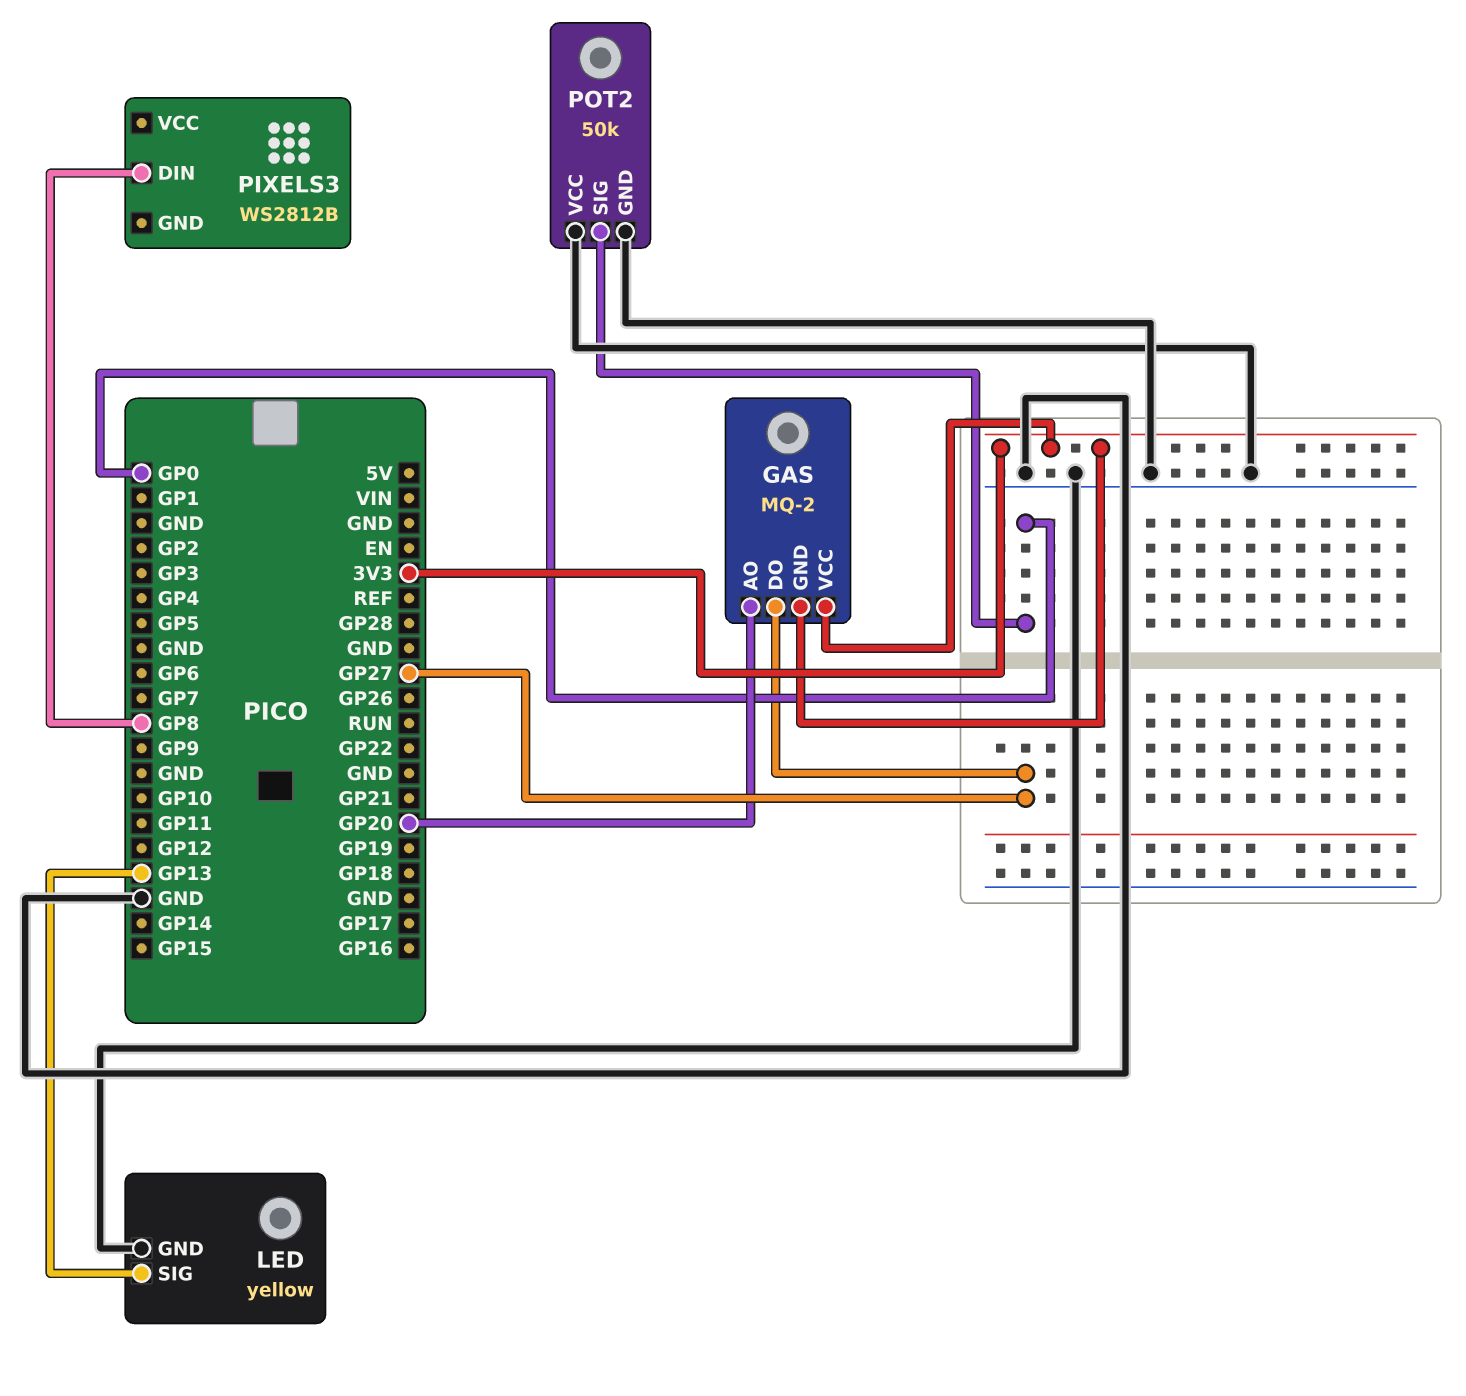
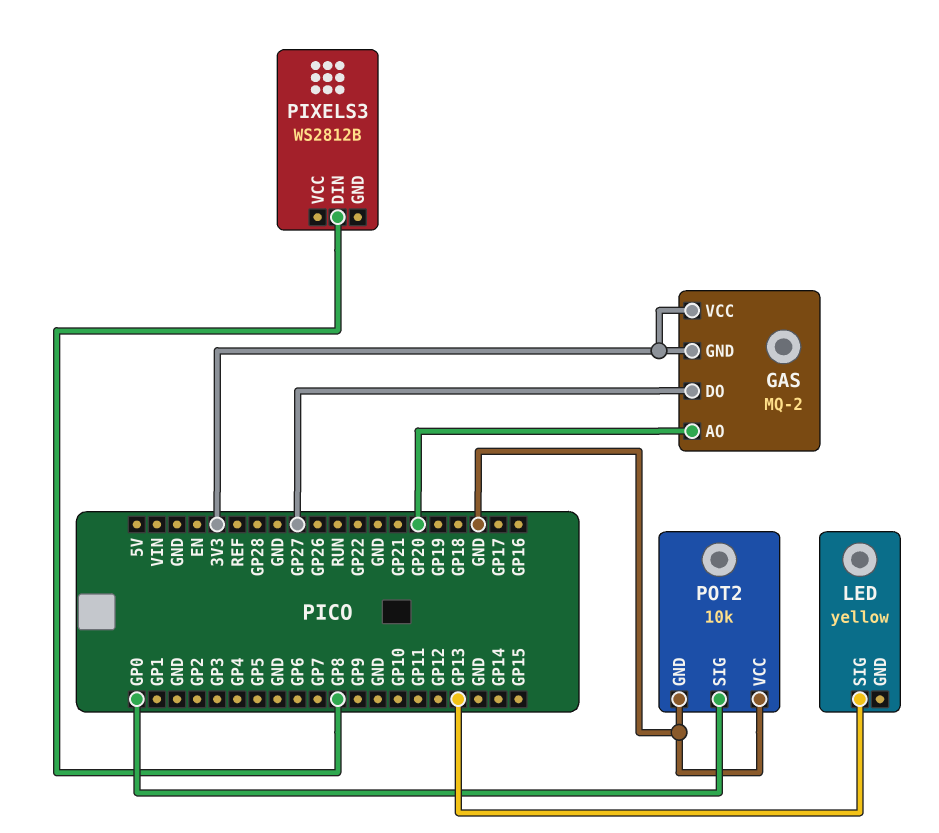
LED pin GND: GND -> none
POT2: 50k -> 10k

